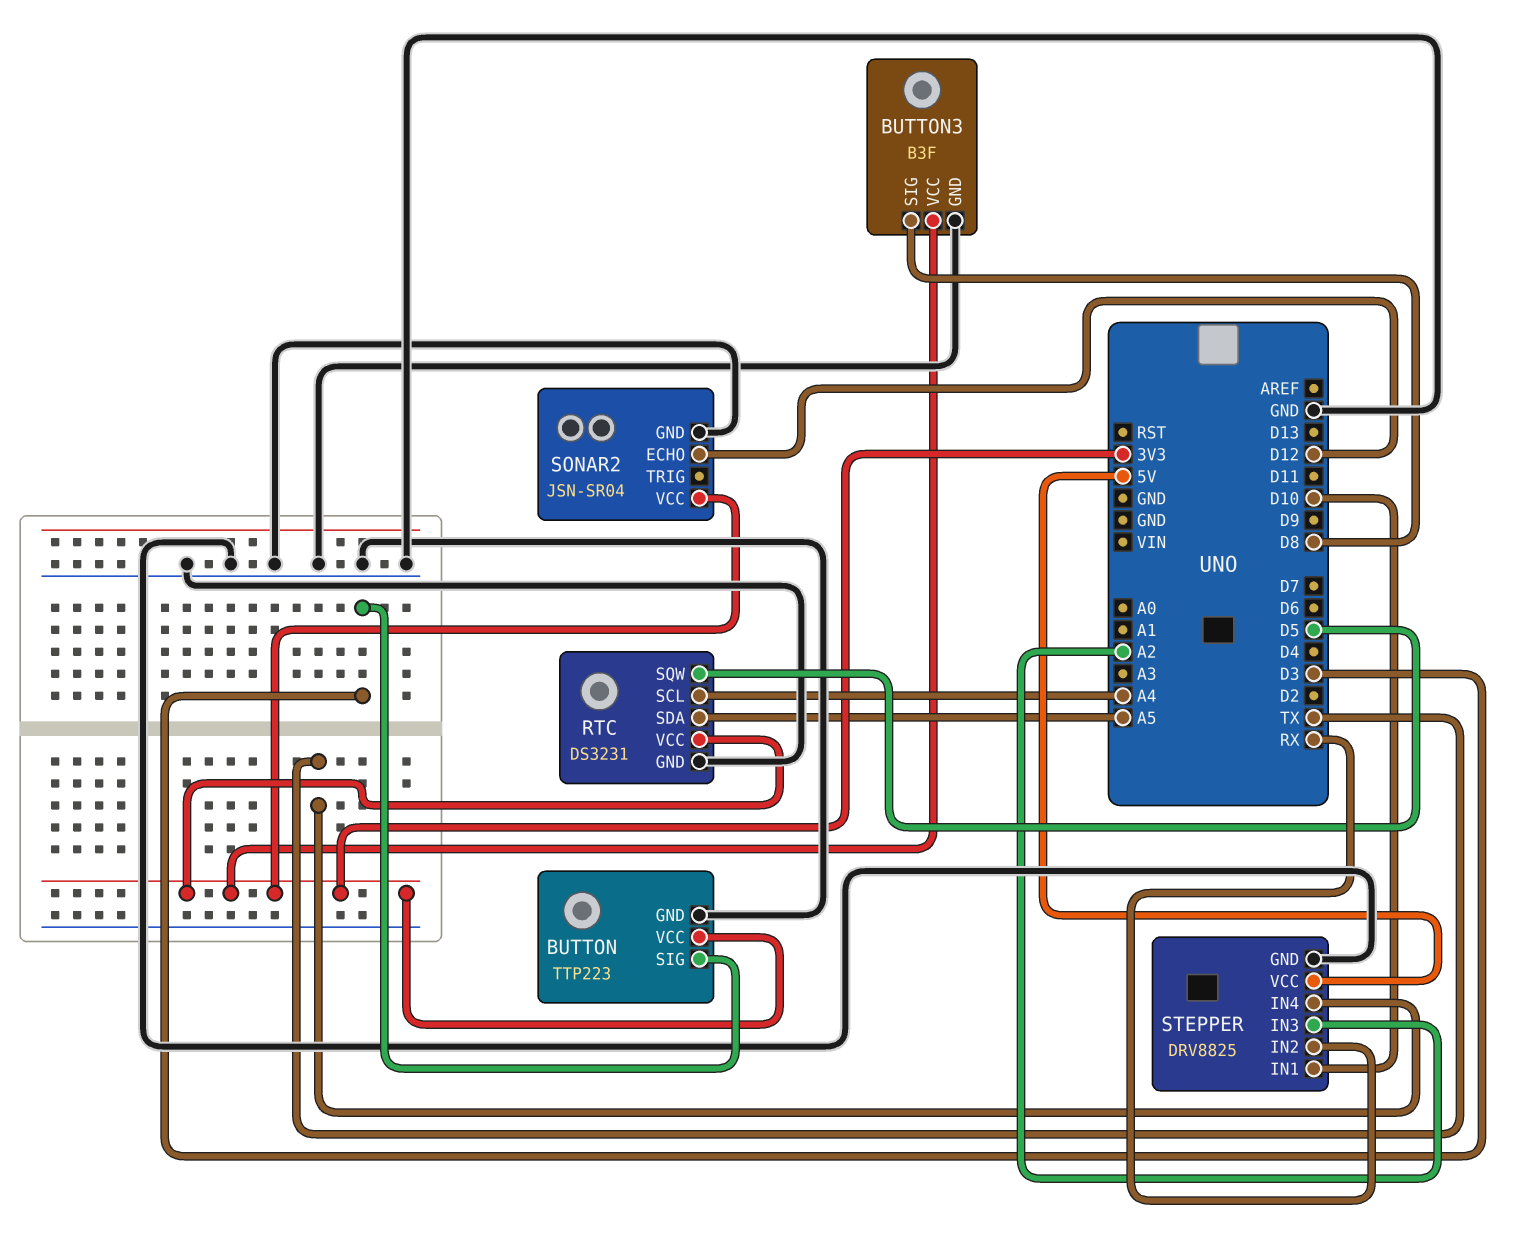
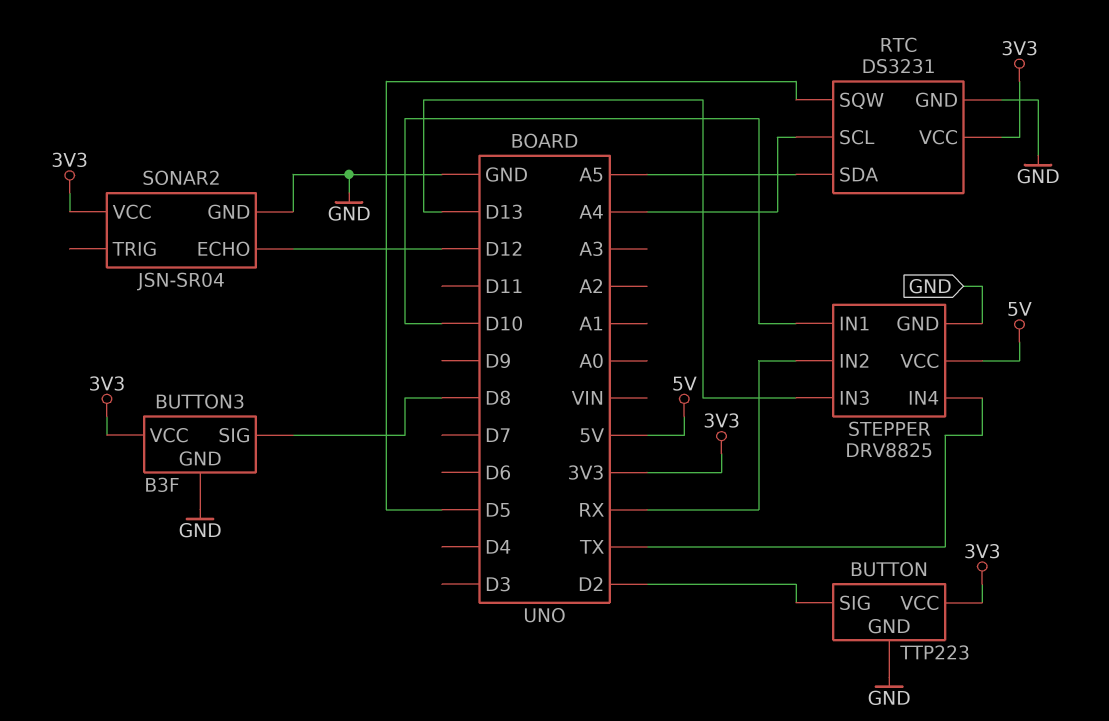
BUTTON pin SIG: D3 -> D2
STEPPER pin IN3: A2 -> D13

